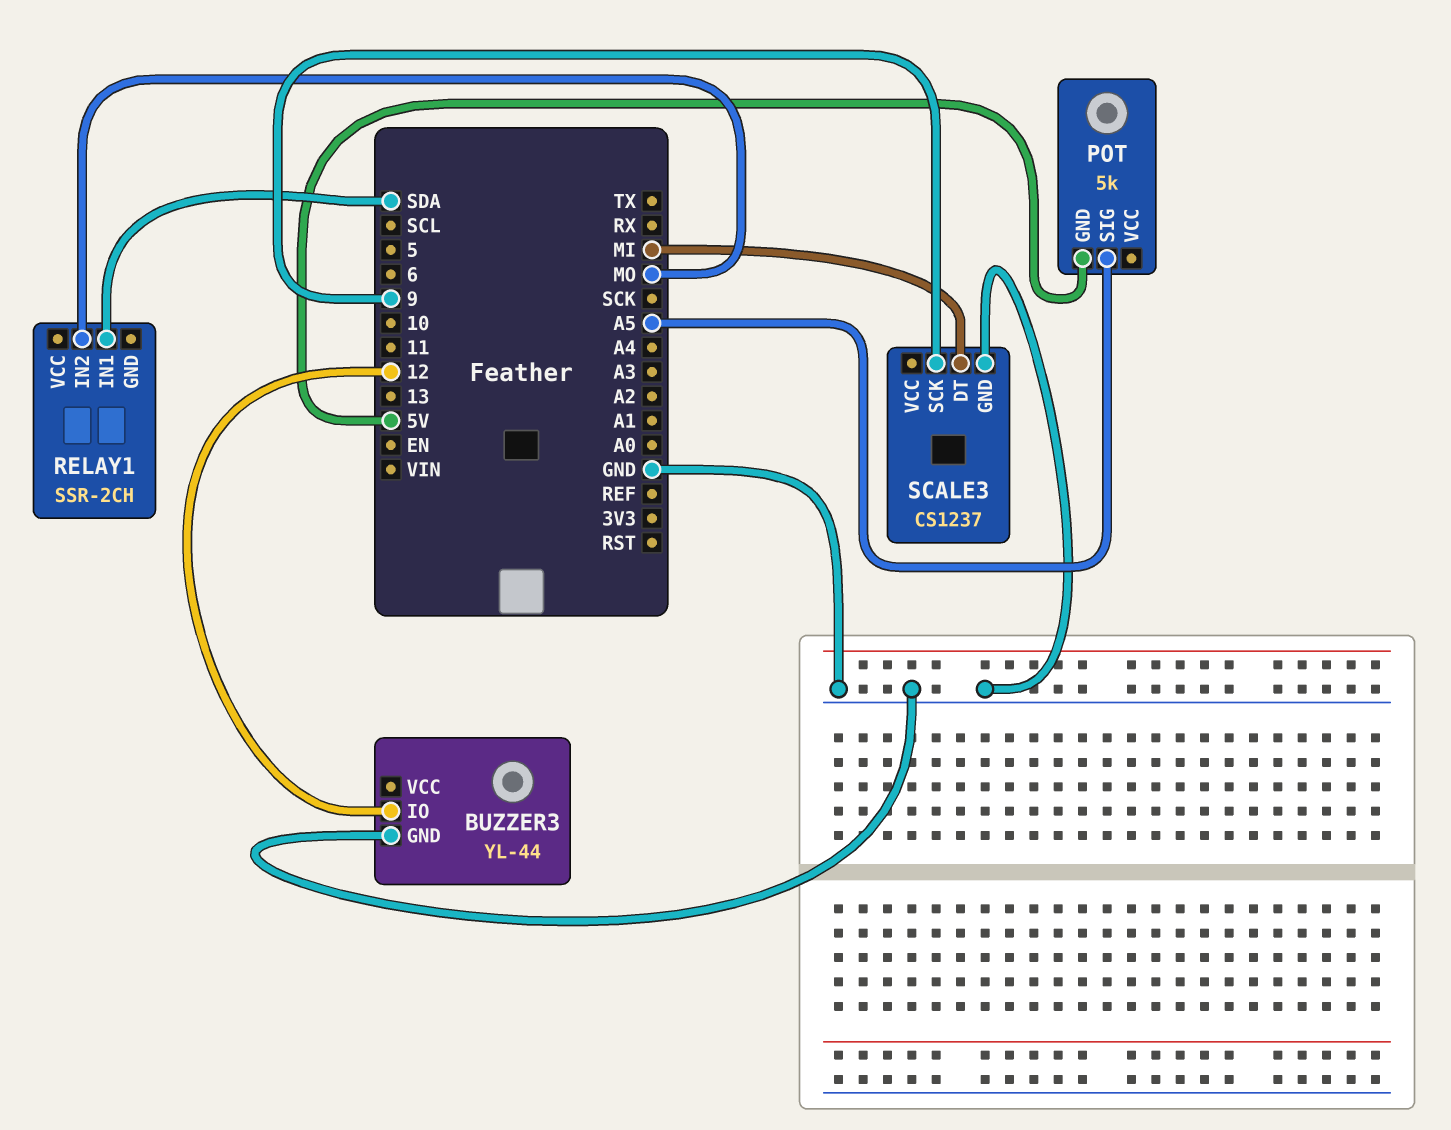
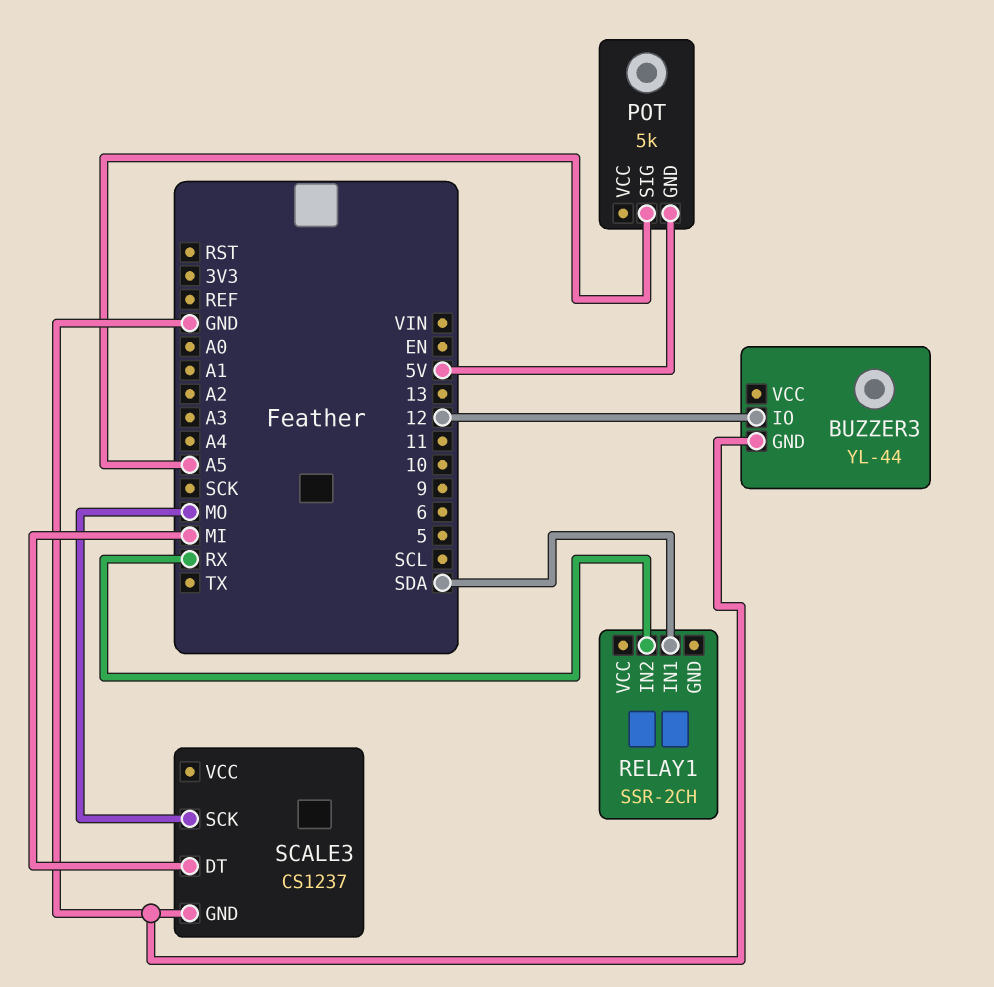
RELAY1 pin IN2: MO -> RX
SCALE3 pin SCK: 9 -> MO

